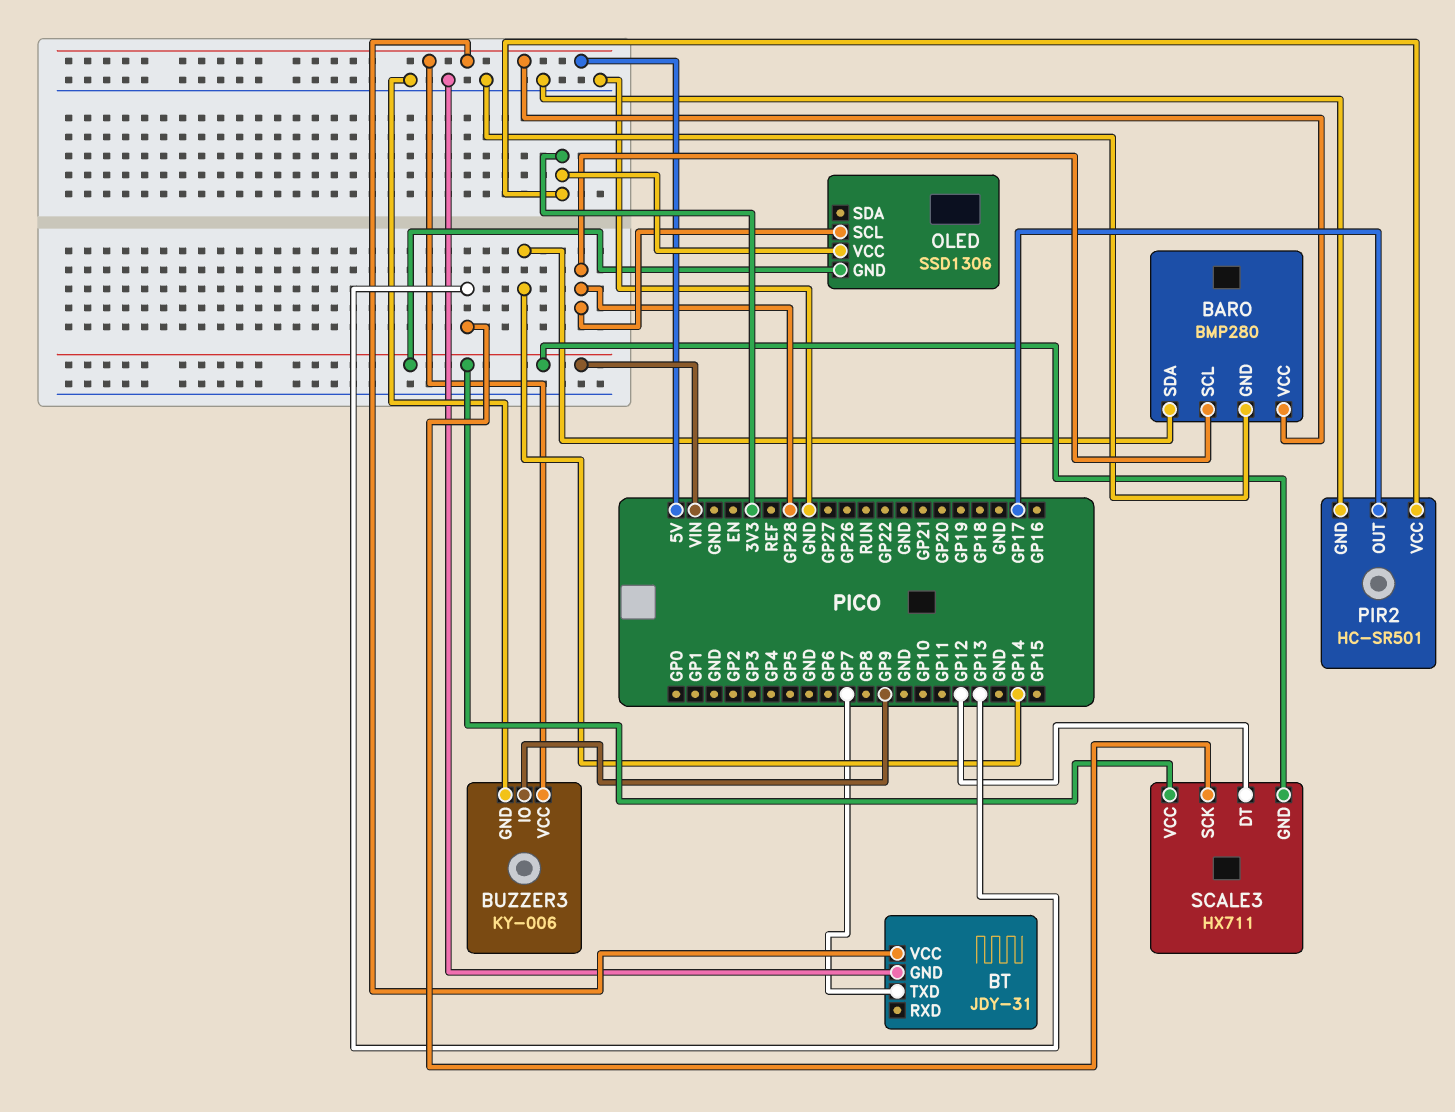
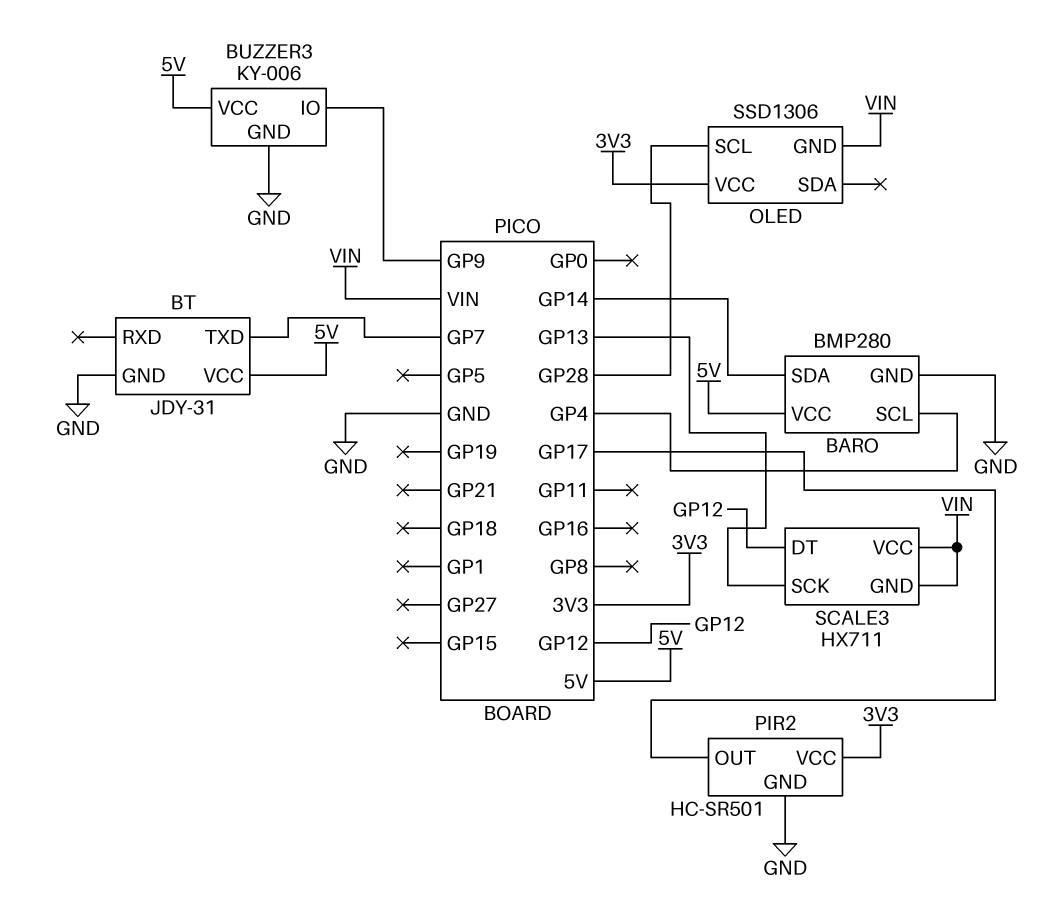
BARO pin SCL: GP28 -> GP4

